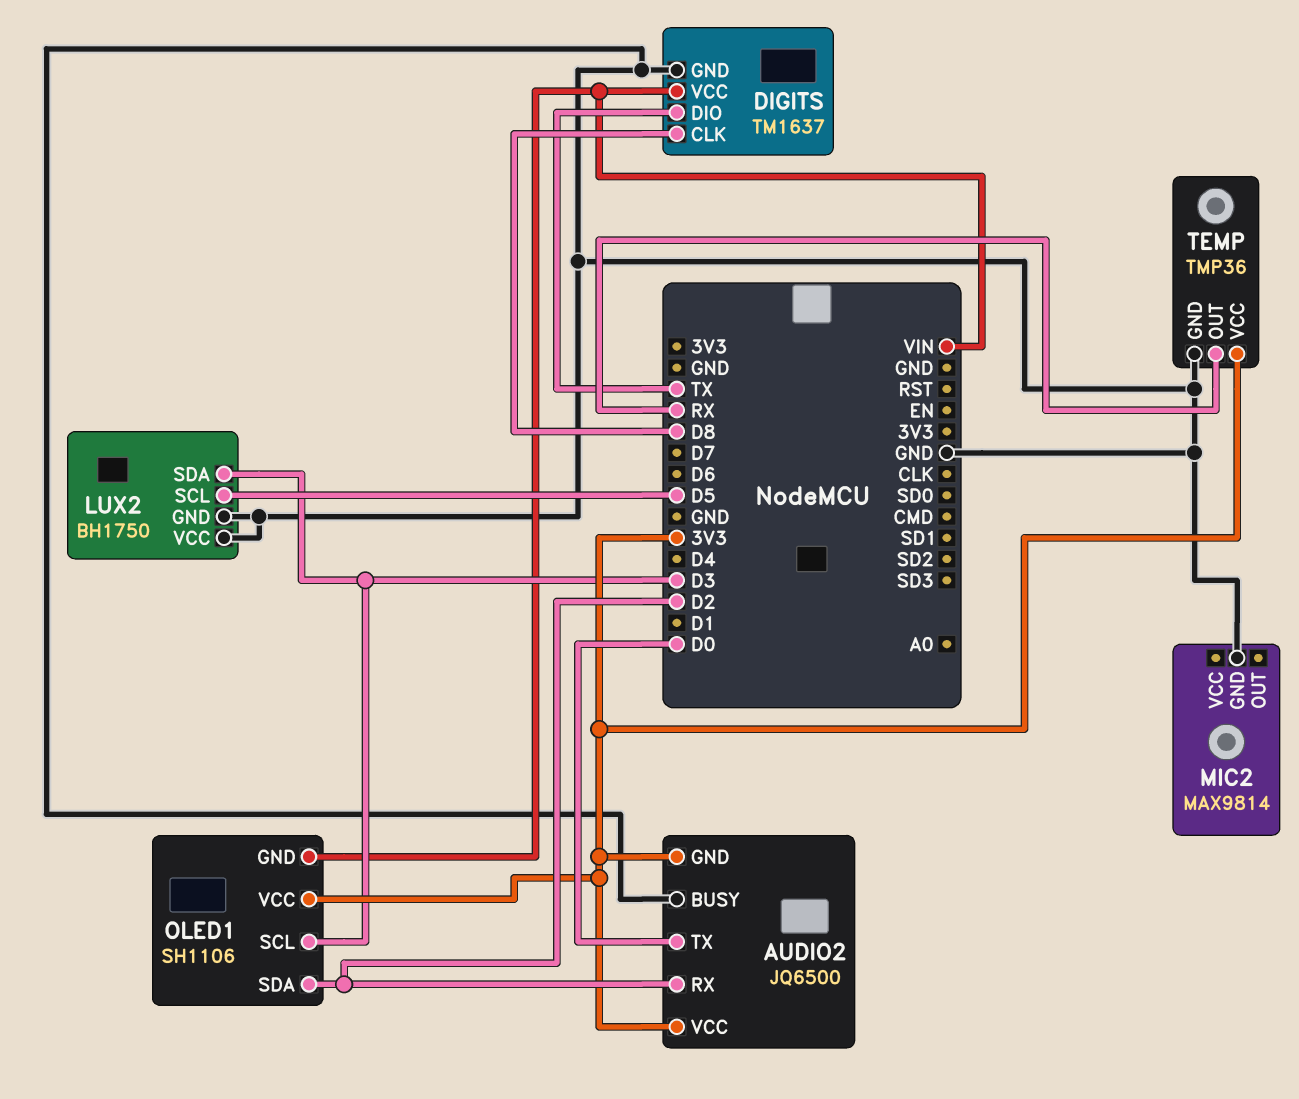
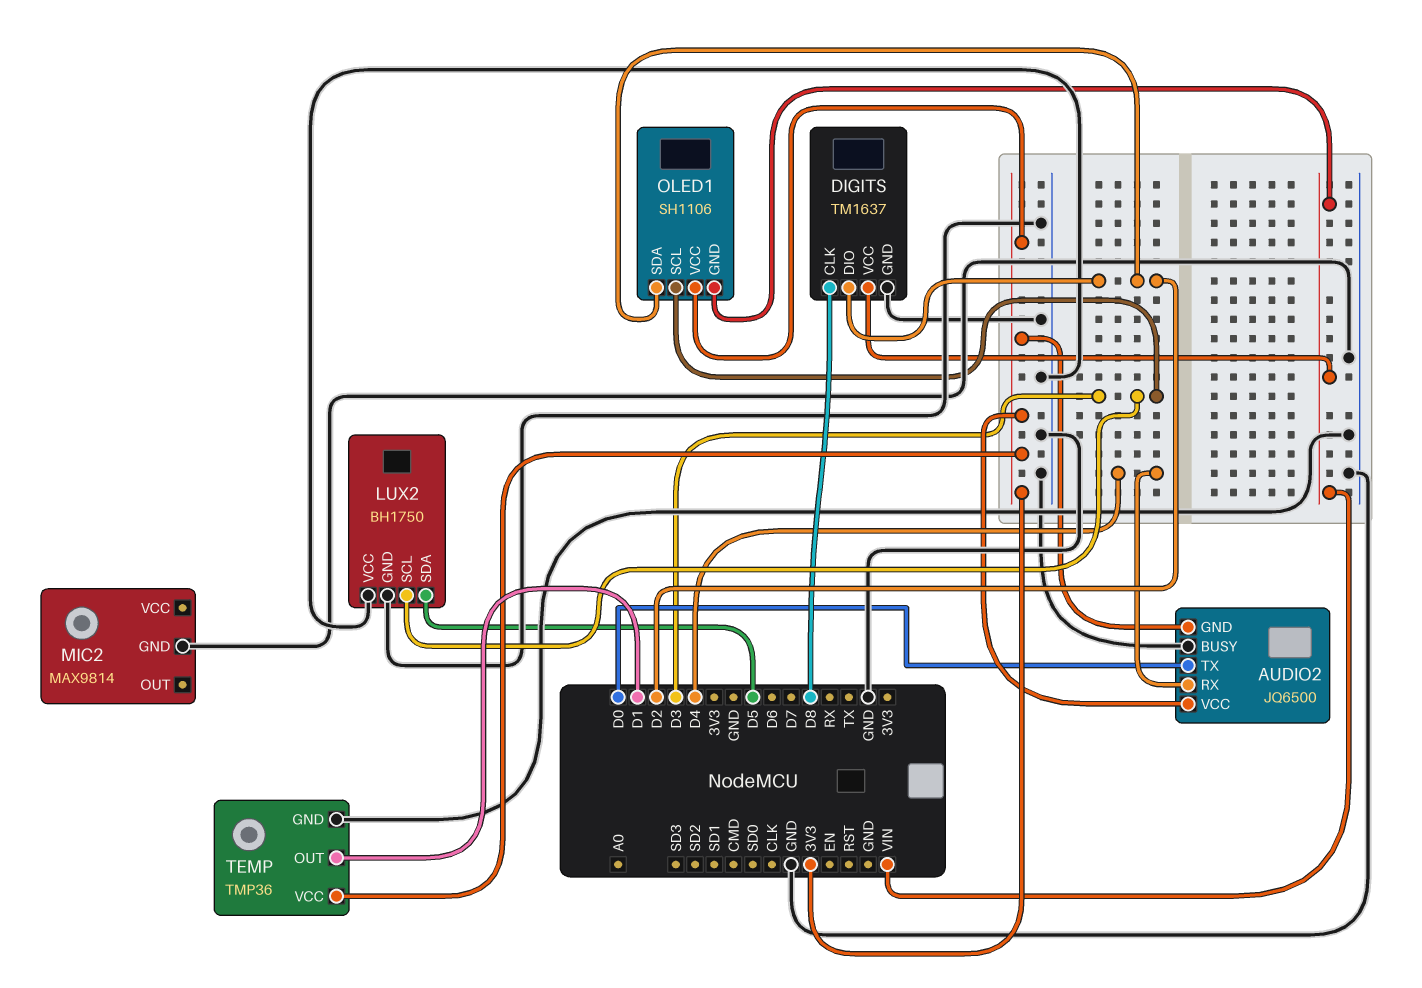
AUDIO2 pin RX: D2 -> D4
DIGITS pin DIO: TX -> D2
LUX2 pin SCL: D5 -> D3
LUX2 pin SDA: D3 -> D5
TEMP pin OUT: RX -> D1

